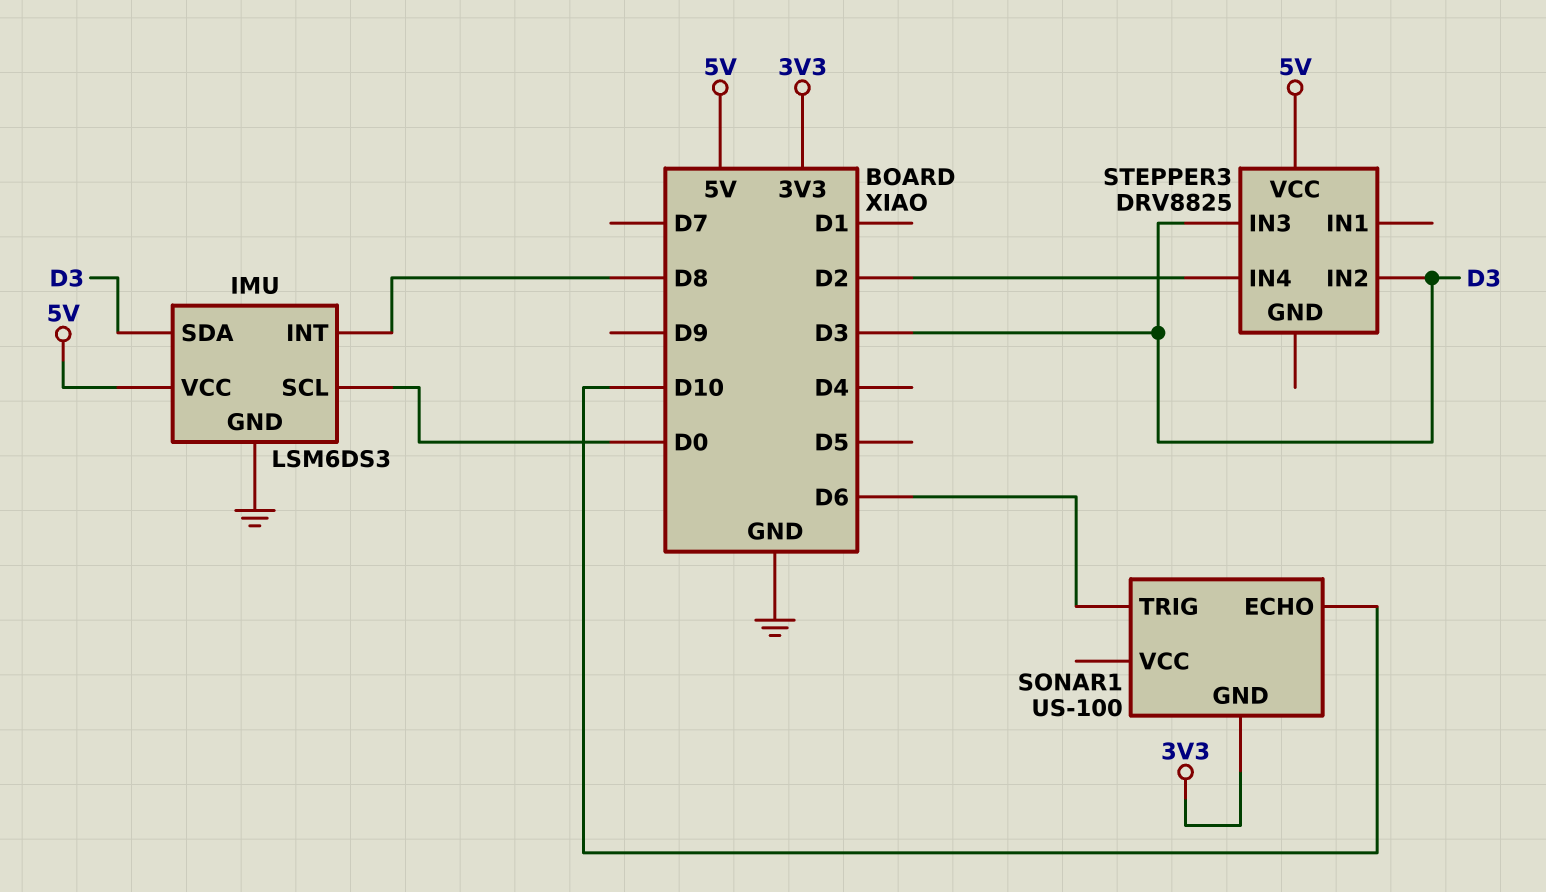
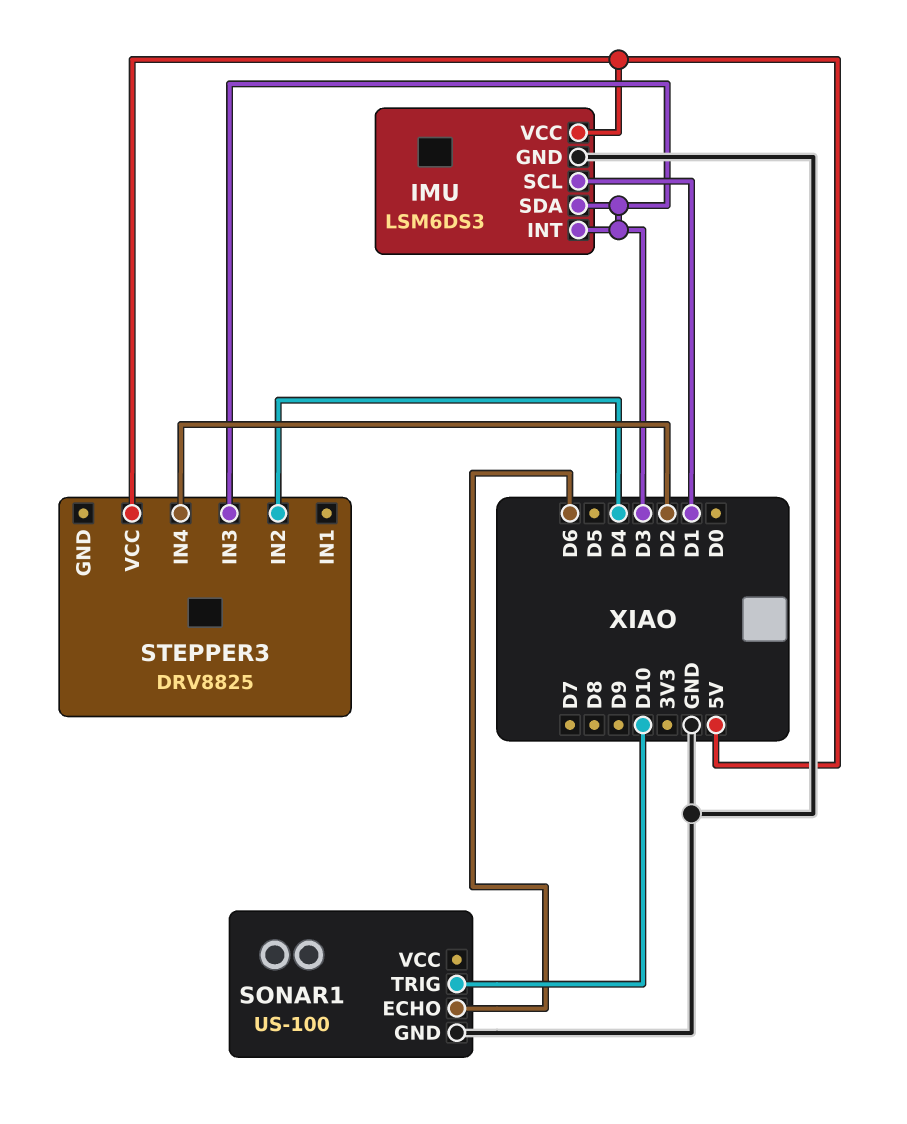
IMU pin INT: D8 -> D3
IMU pin SCL: D0 -> D1
SONAR1 pin ECHO: D10 -> D6
SONAR1 pin GND: 3V3 -> GND
SONAR1 pin TRIG: D6 -> D10
STEPPER3 pin IN2: D3 -> D4

